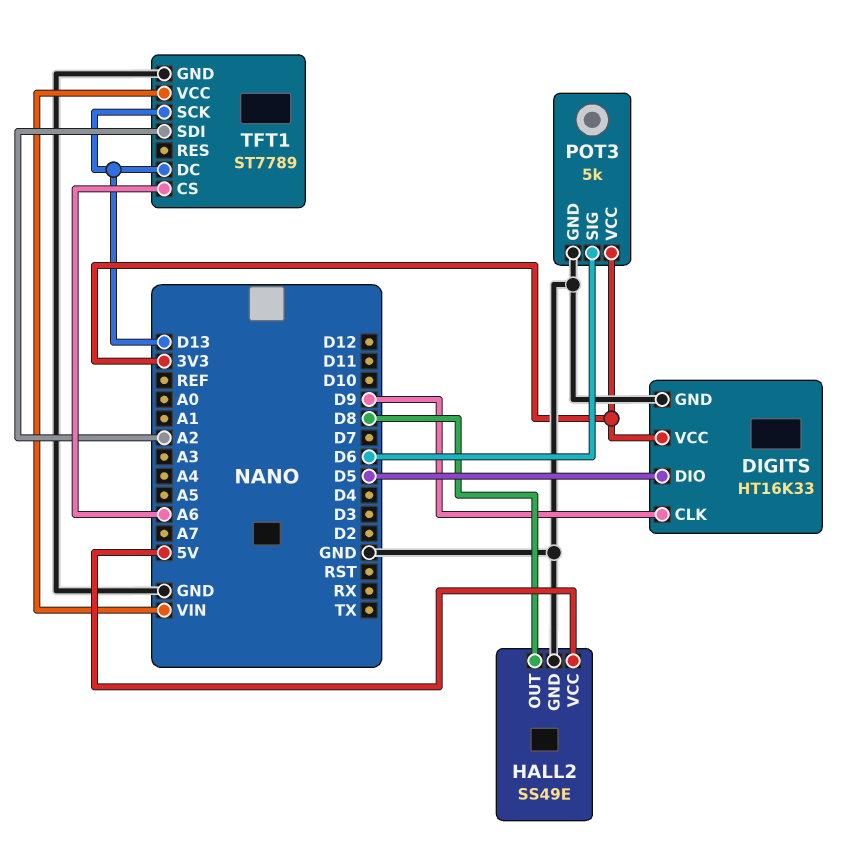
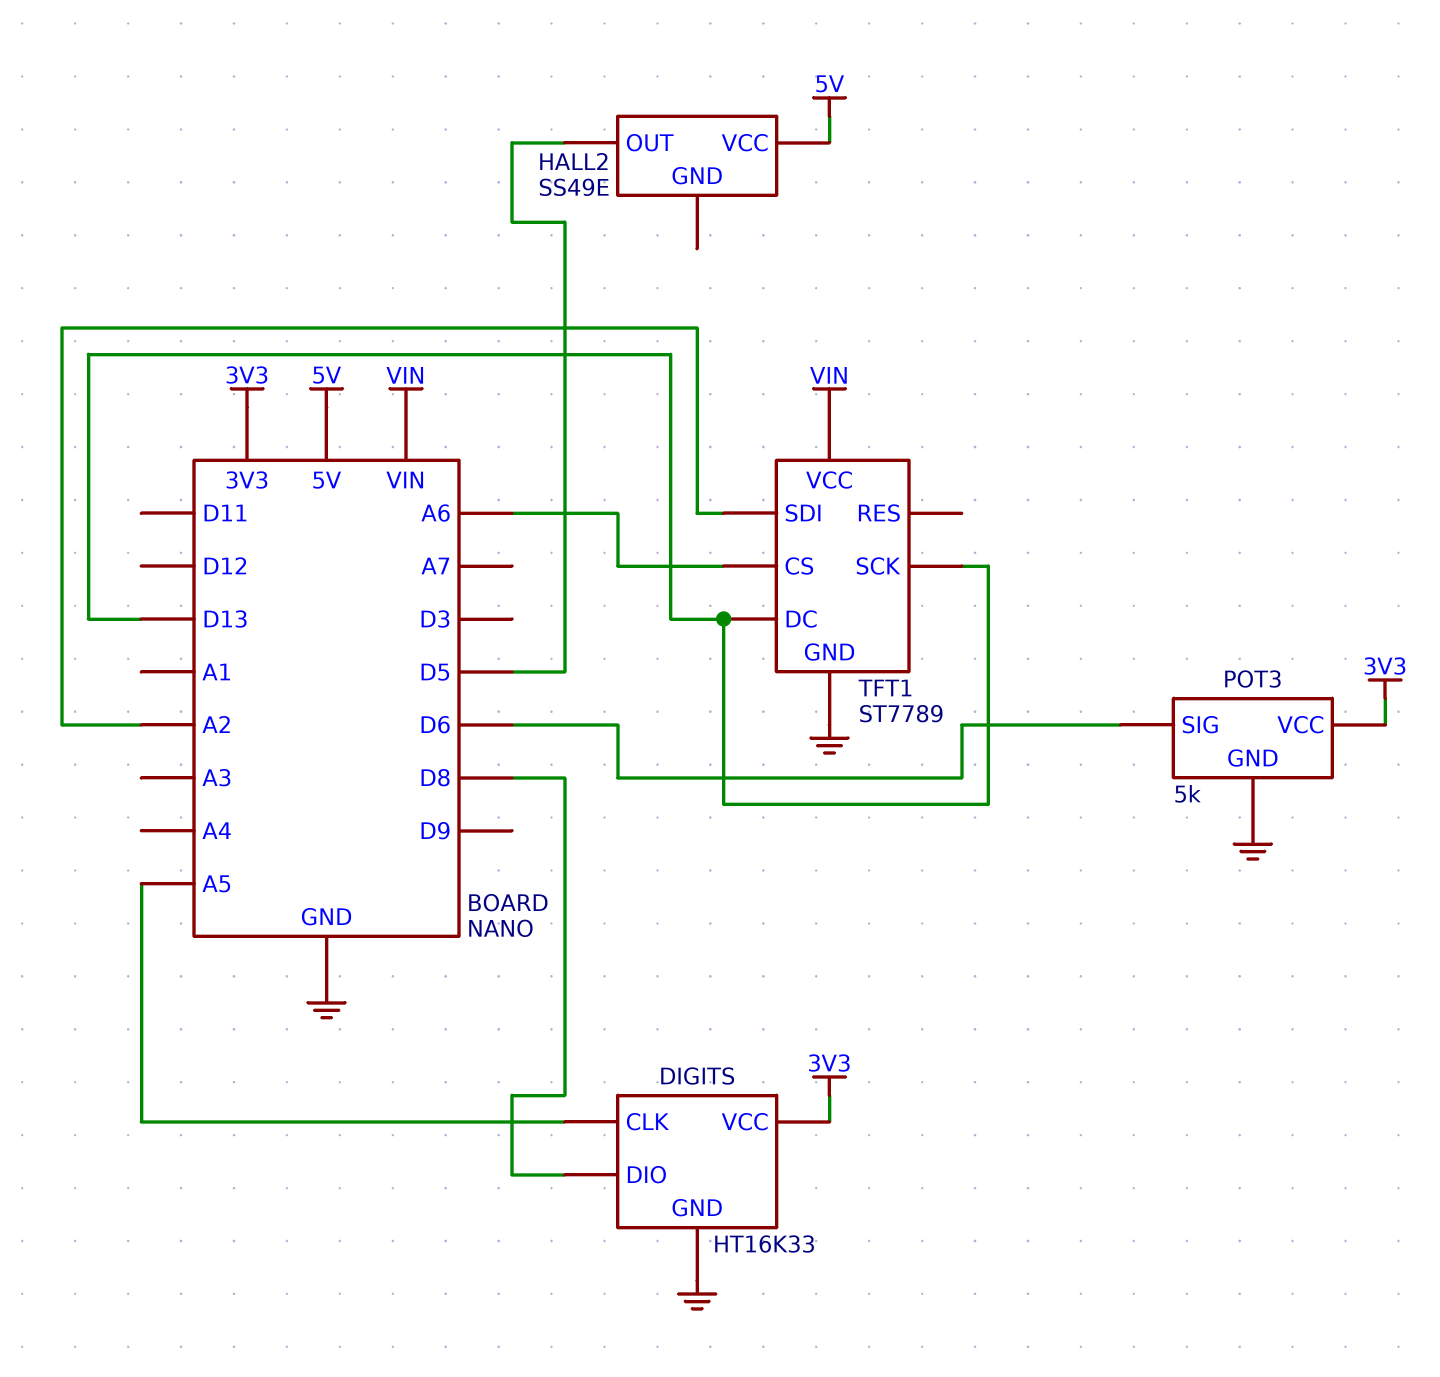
DIGITS pin CLK: D9 -> A5
DIGITS pin DIO: D5 -> D8
HALL2 pin GND: GND -> none
HALL2 pin OUT: D8 -> D5

